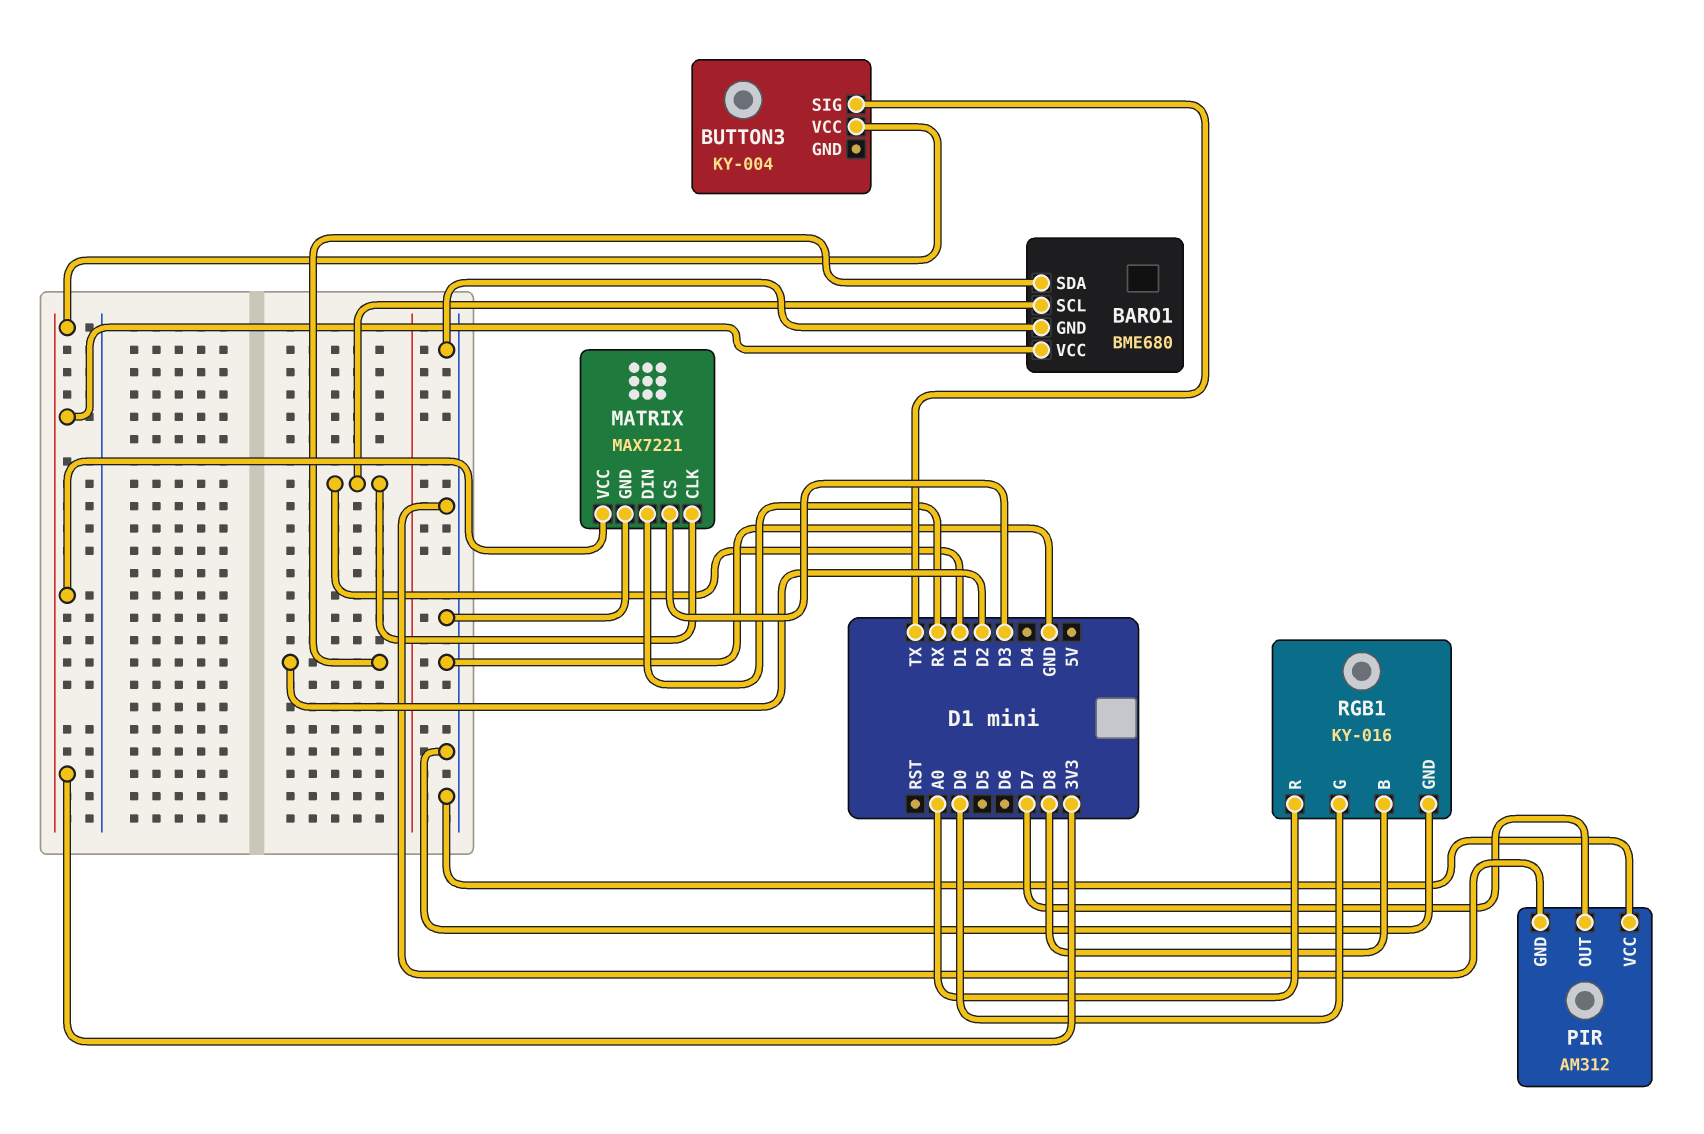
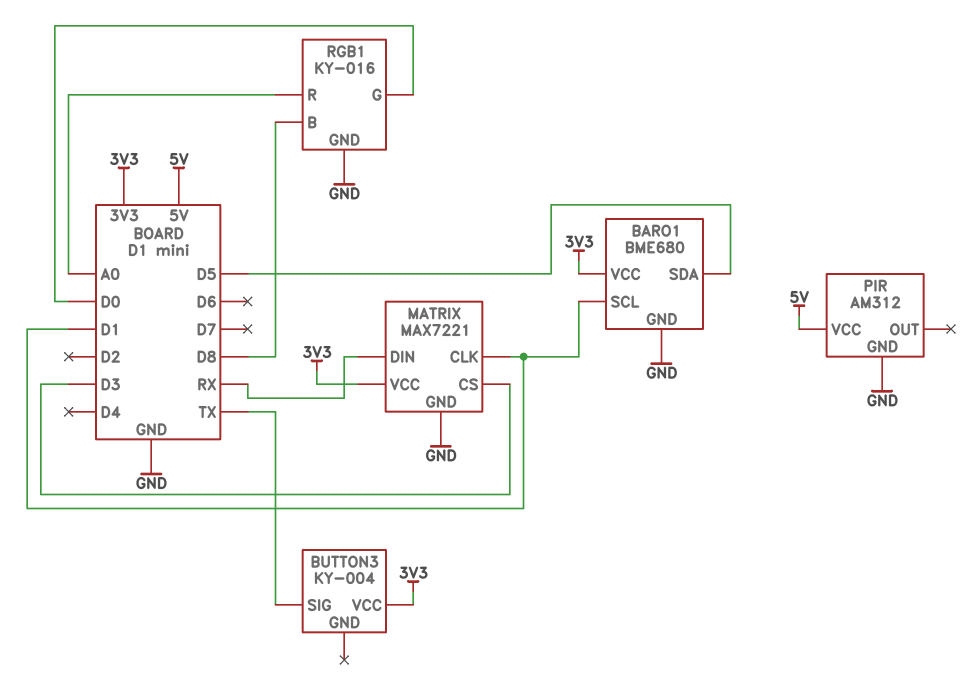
BARO1 pin SDA: D2 -> D5
PIR pin OUT: D7 -> none
PIR pin VCC: GND -> 5V

